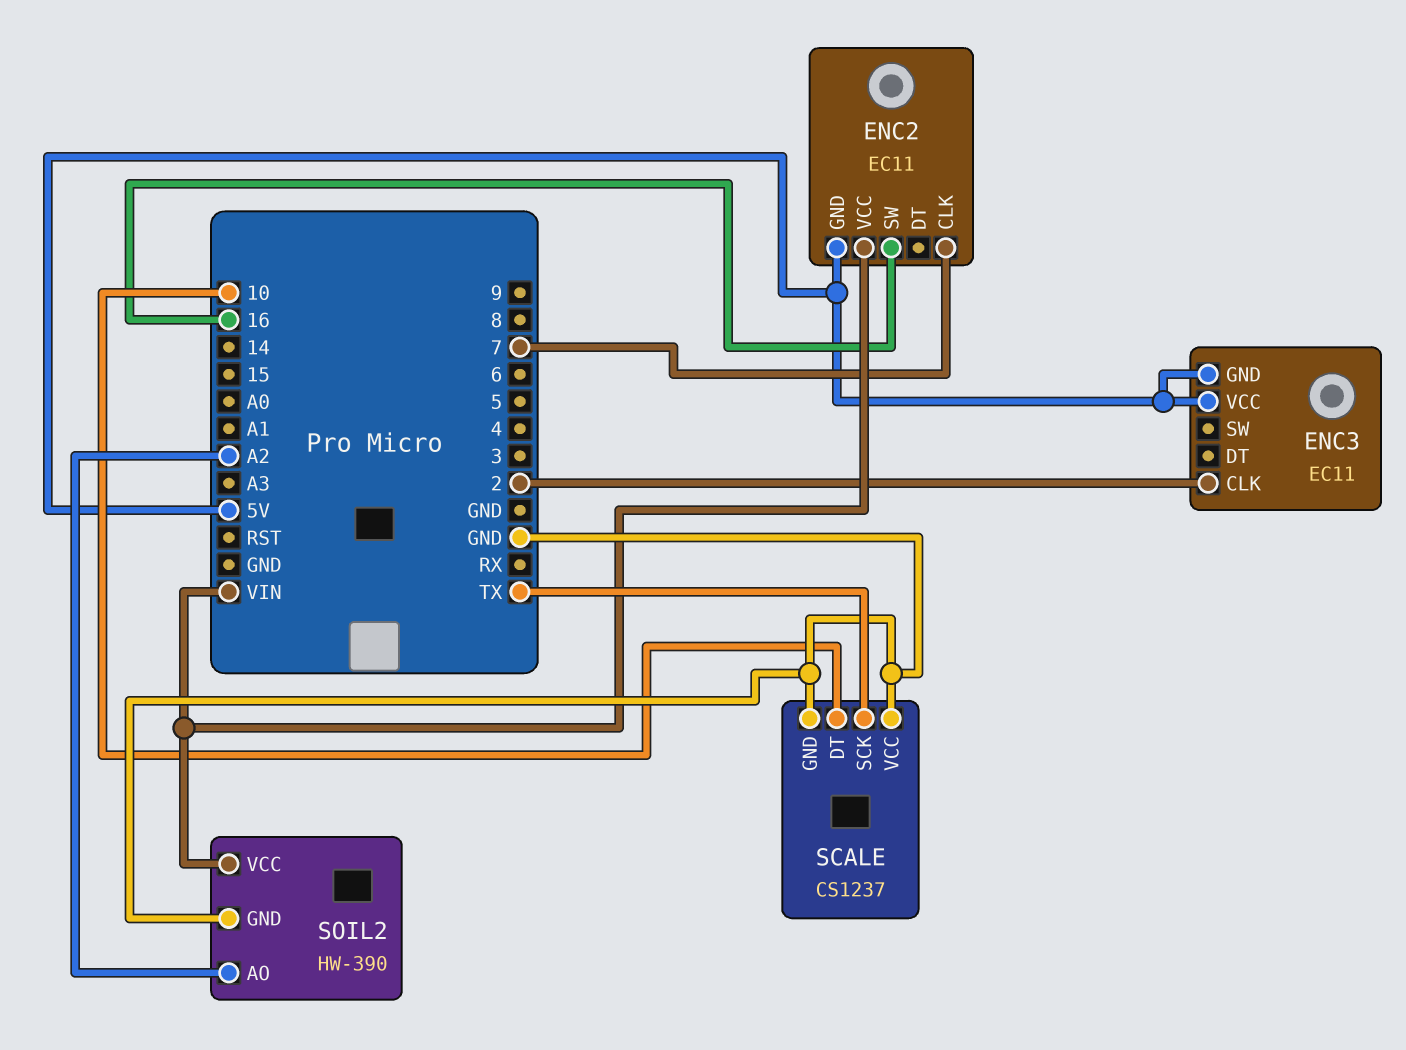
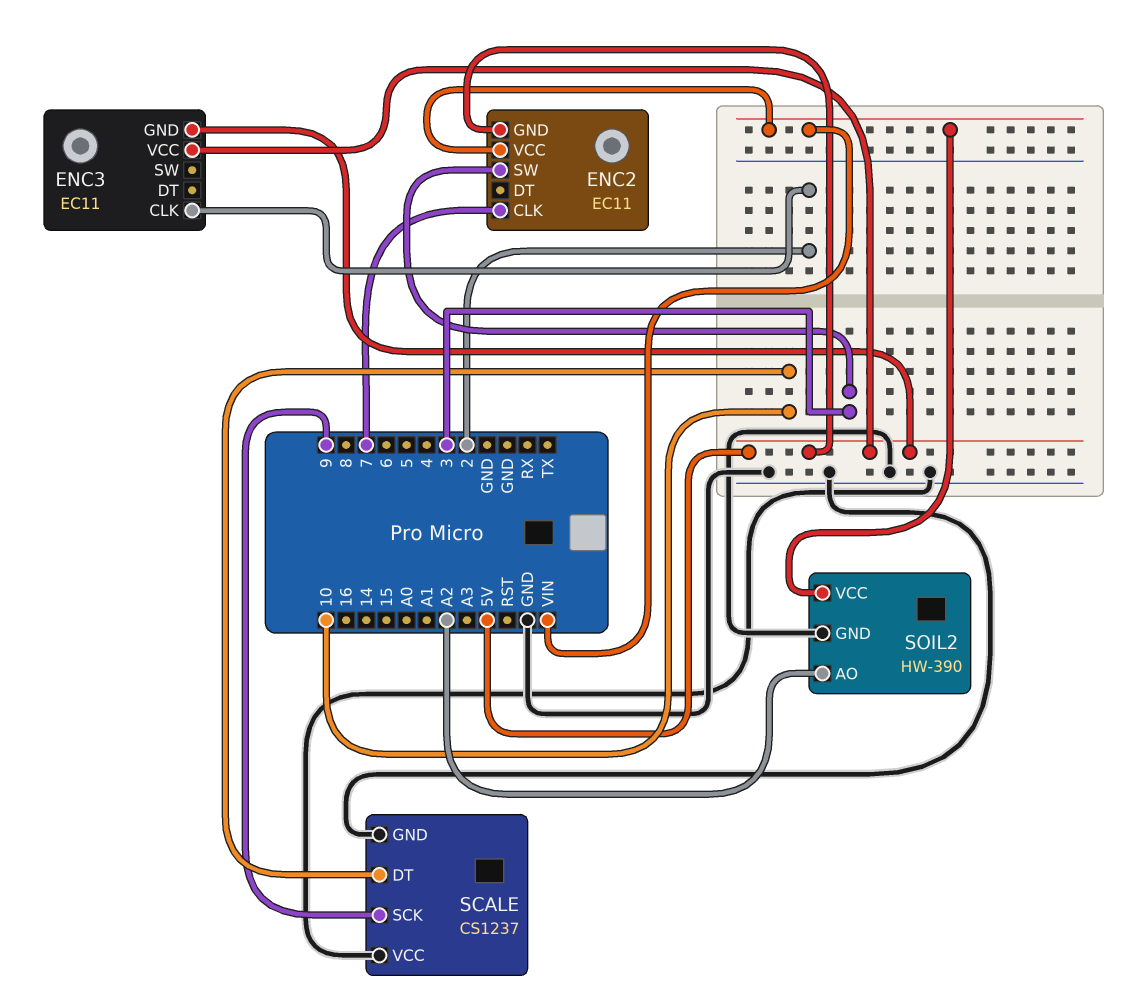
ENC2 pin SW: 16 -> 3
SCALE pin SCK: TX -> 9

